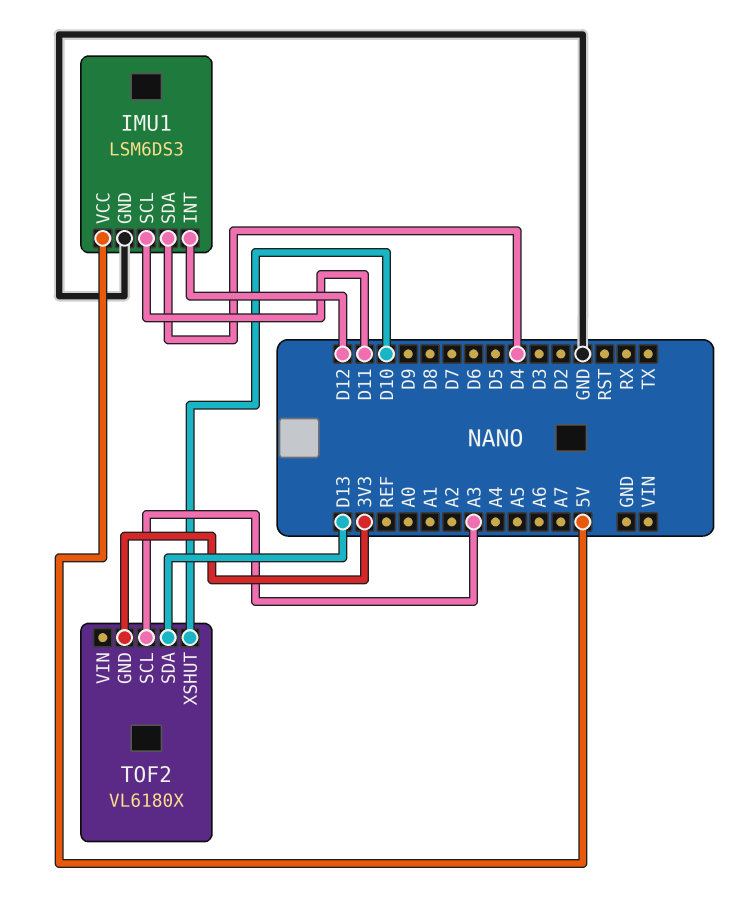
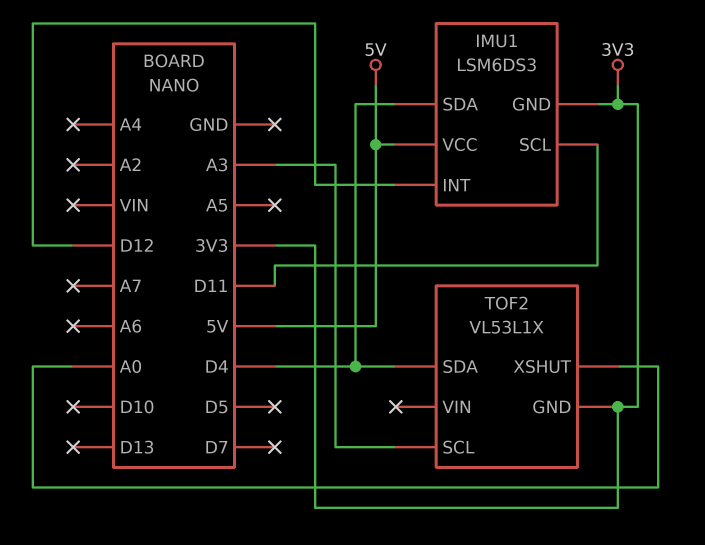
IMU1 pin GND: GND -> 3V3
TOF2: VL6180X -> VL53L1X
TOF2 pin SDA: D13 -> D4
TOF2 pin XSHUT: D10 -> A0

